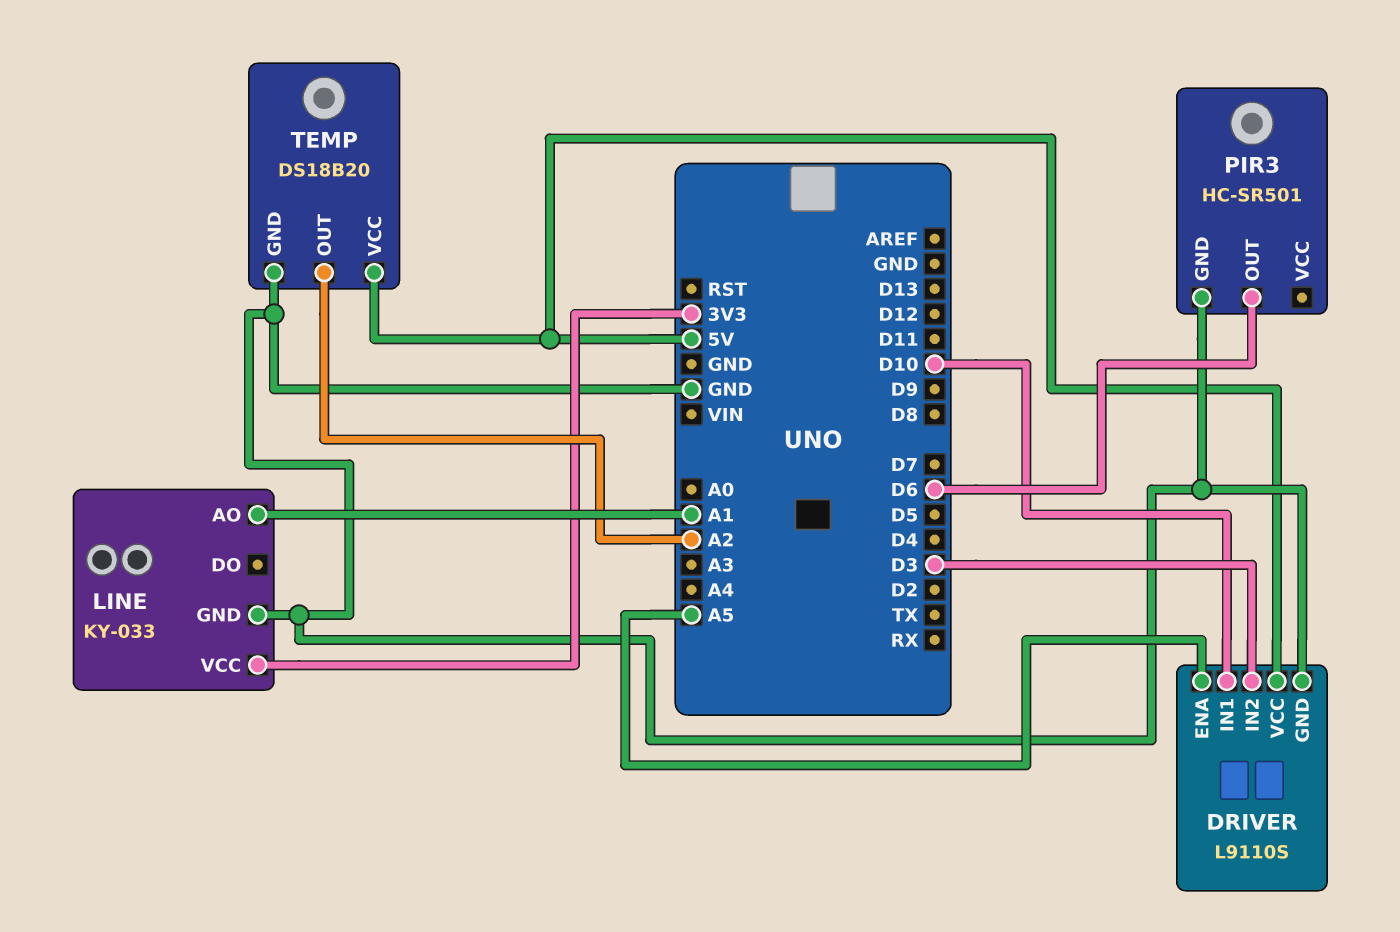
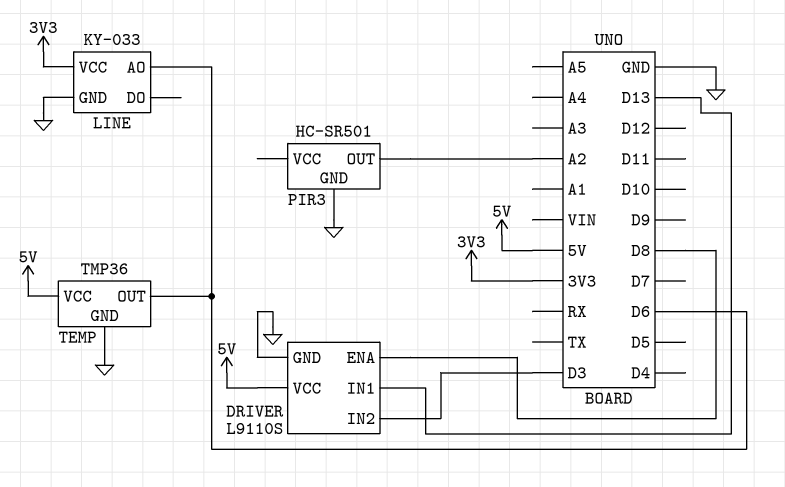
DRIVER pin ENA: A5 -> D8
DRIVER pin IN1: D10 -> D13
LINE pin AO: A1 -> D6
PIR3 pin OUT: D6 -> A2
TEMP: DS18B20 -> TMP36
TEMP pin OUT: A2 -> D6

